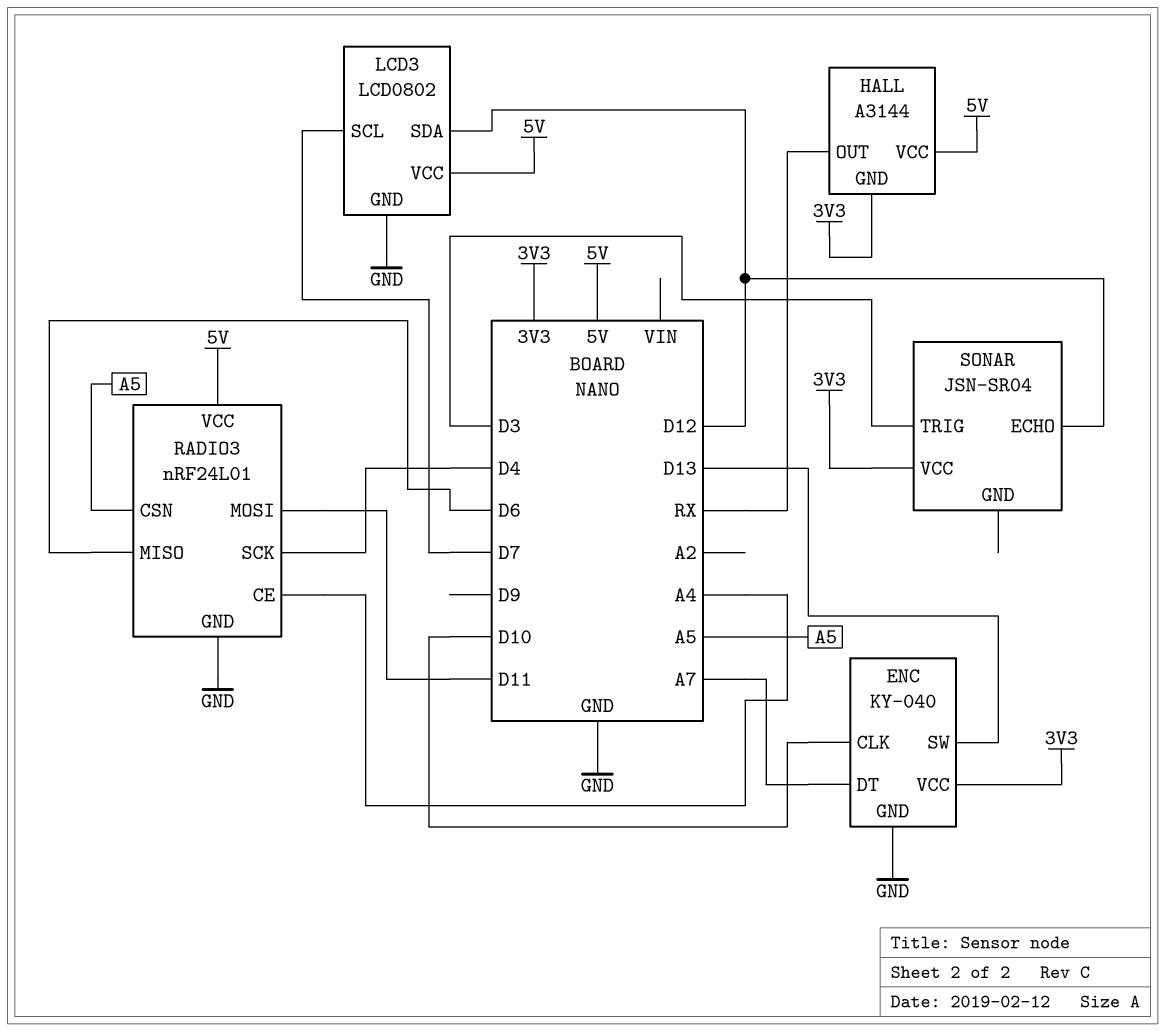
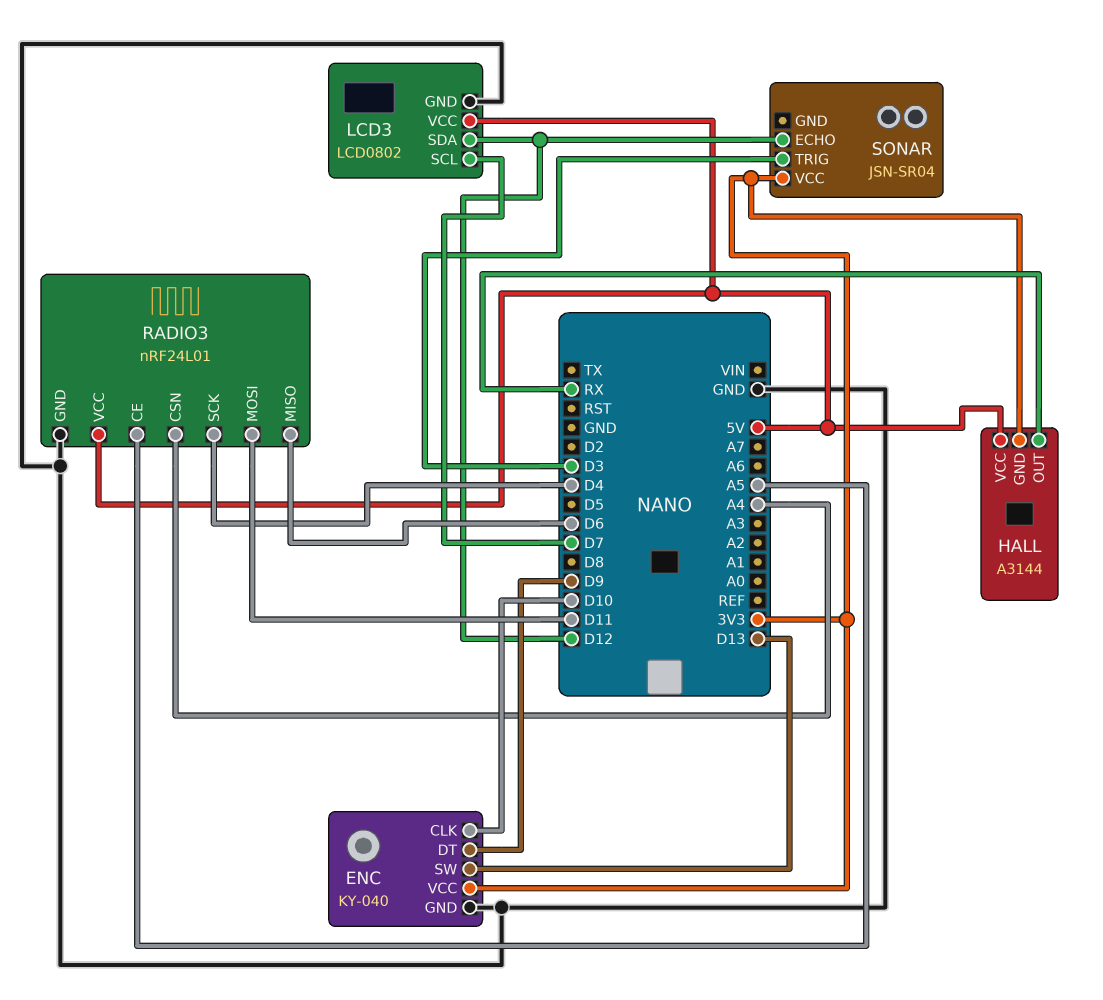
ENC pin DT: A7 -> D9
RADIO3 pin CE: A4 -> A5
RADIO3 pin CSN: A5 -> A4

